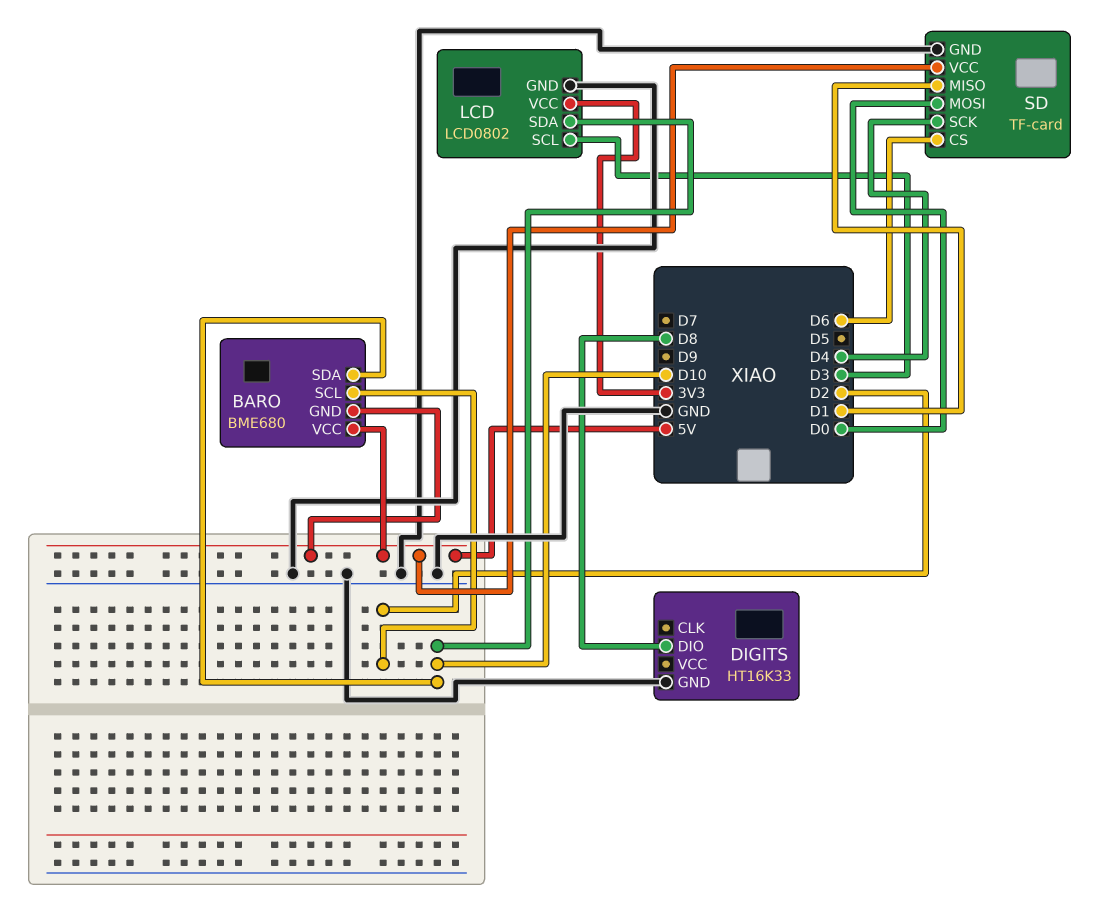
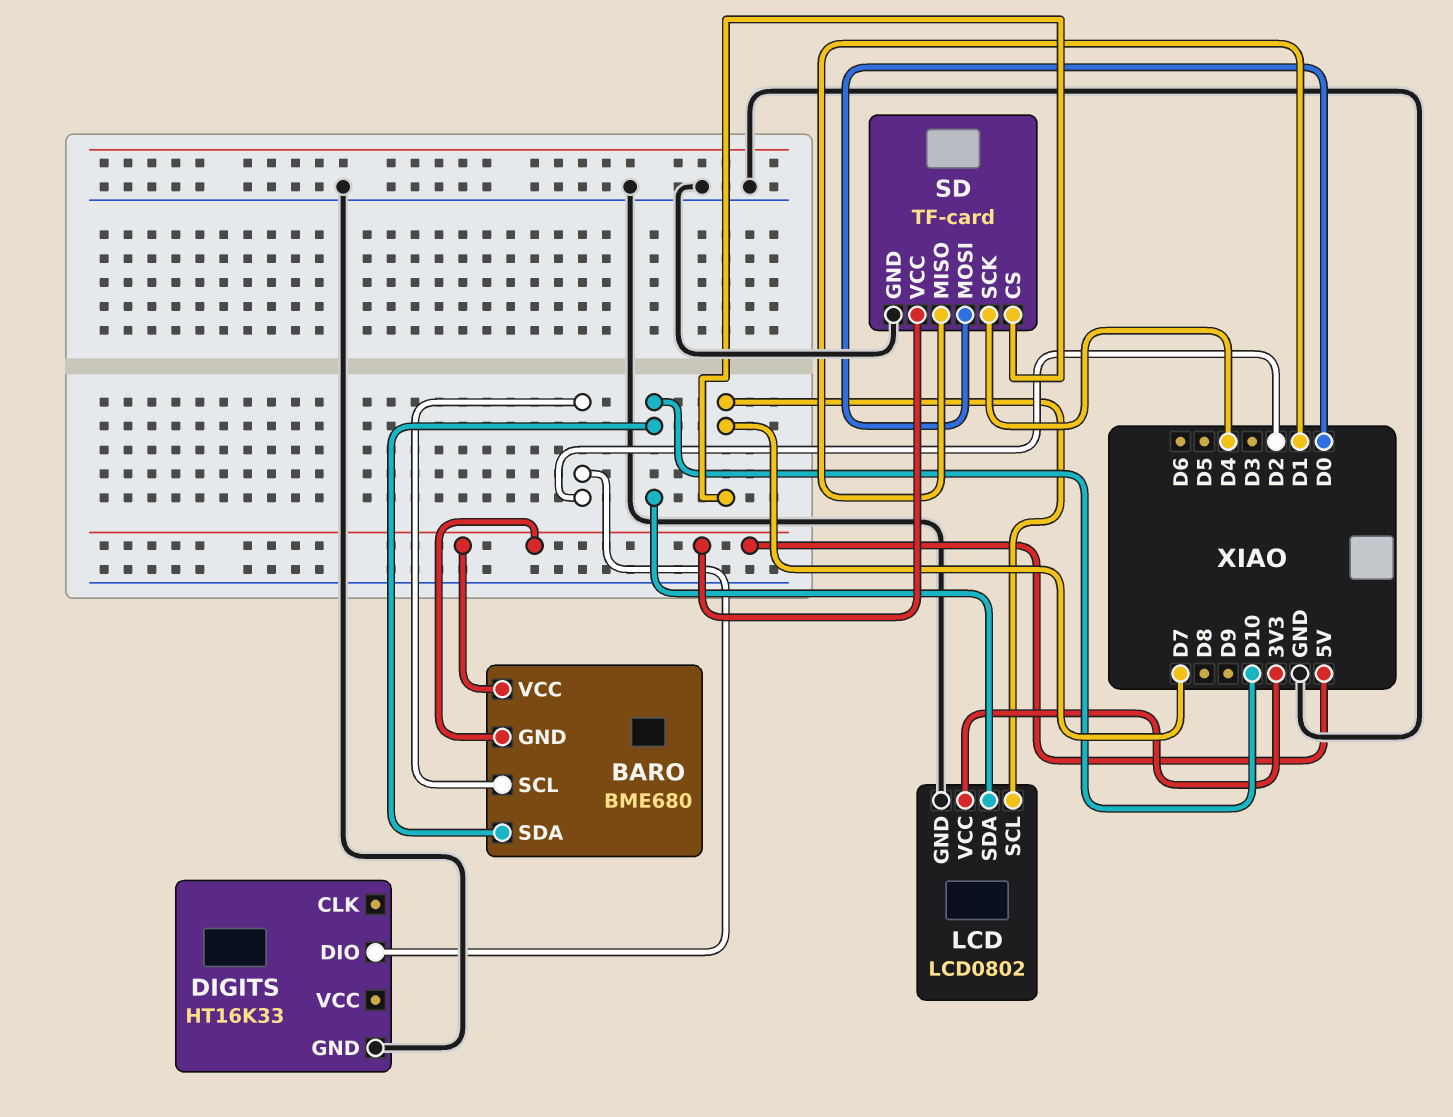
DIGITS pin DIO: D8 -> D2
LCD pin SCL: D3 -> D7
SD pin CS: D6 -> D7

